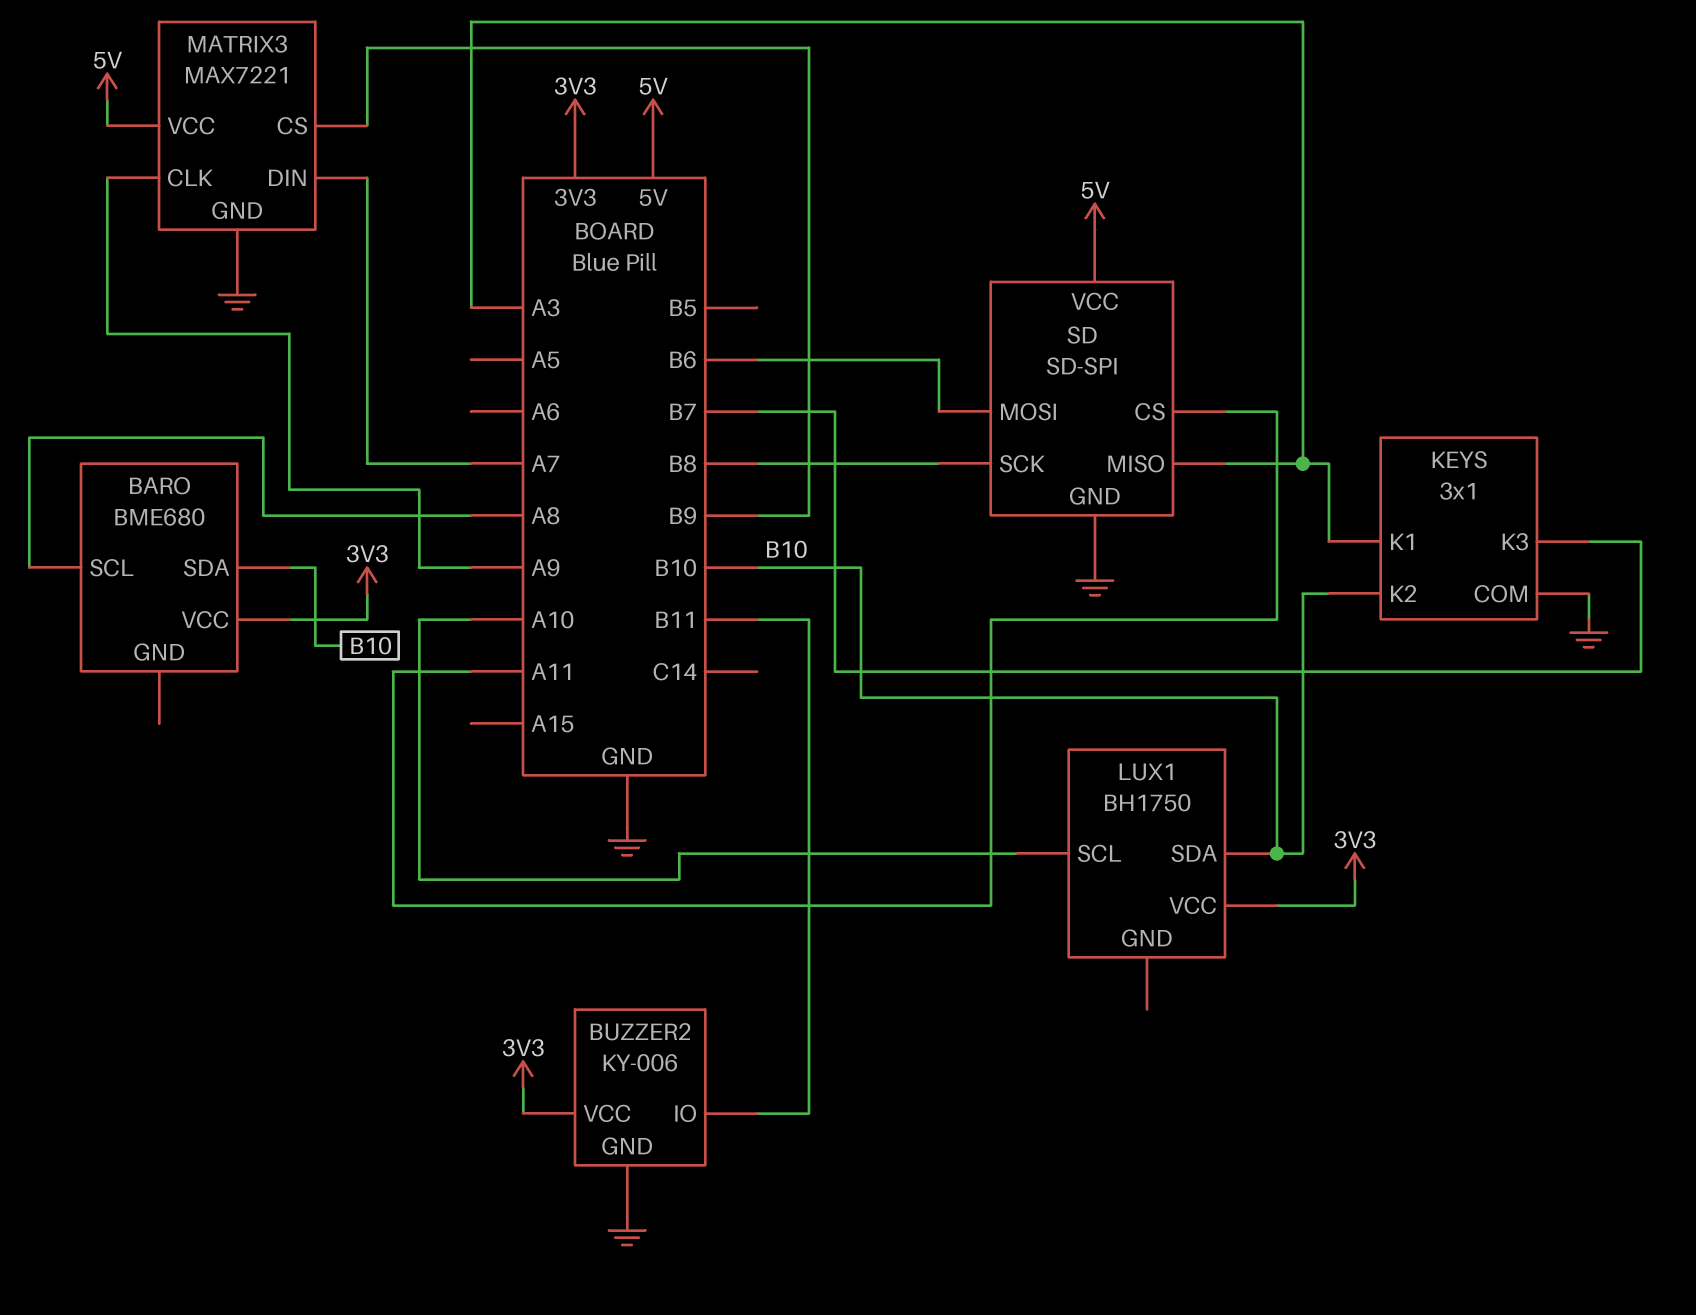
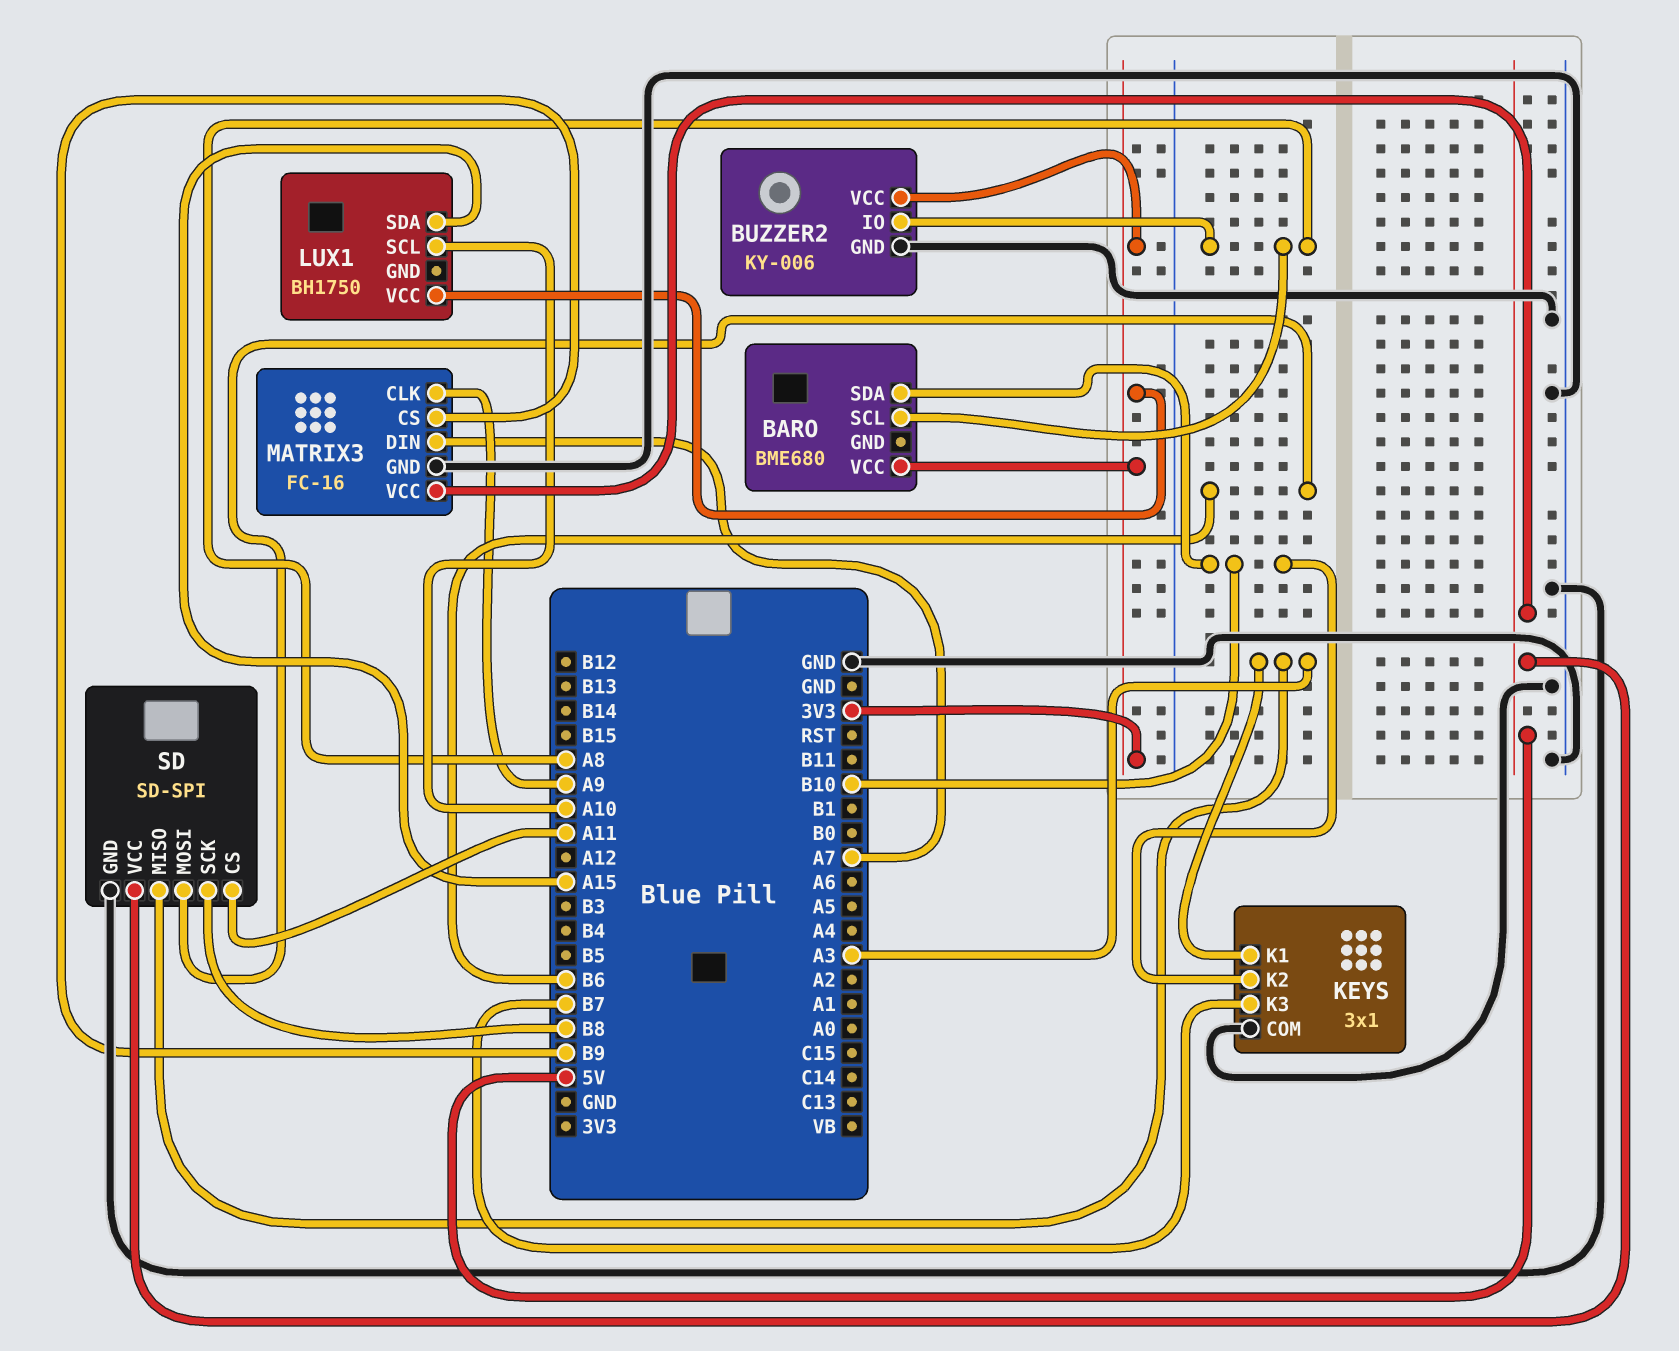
BUZZER2 pin IO: B11 -> A8
LUX1 pin SDA: B10 -> A15
MATRIX3: MAX7221 -> FC-16

